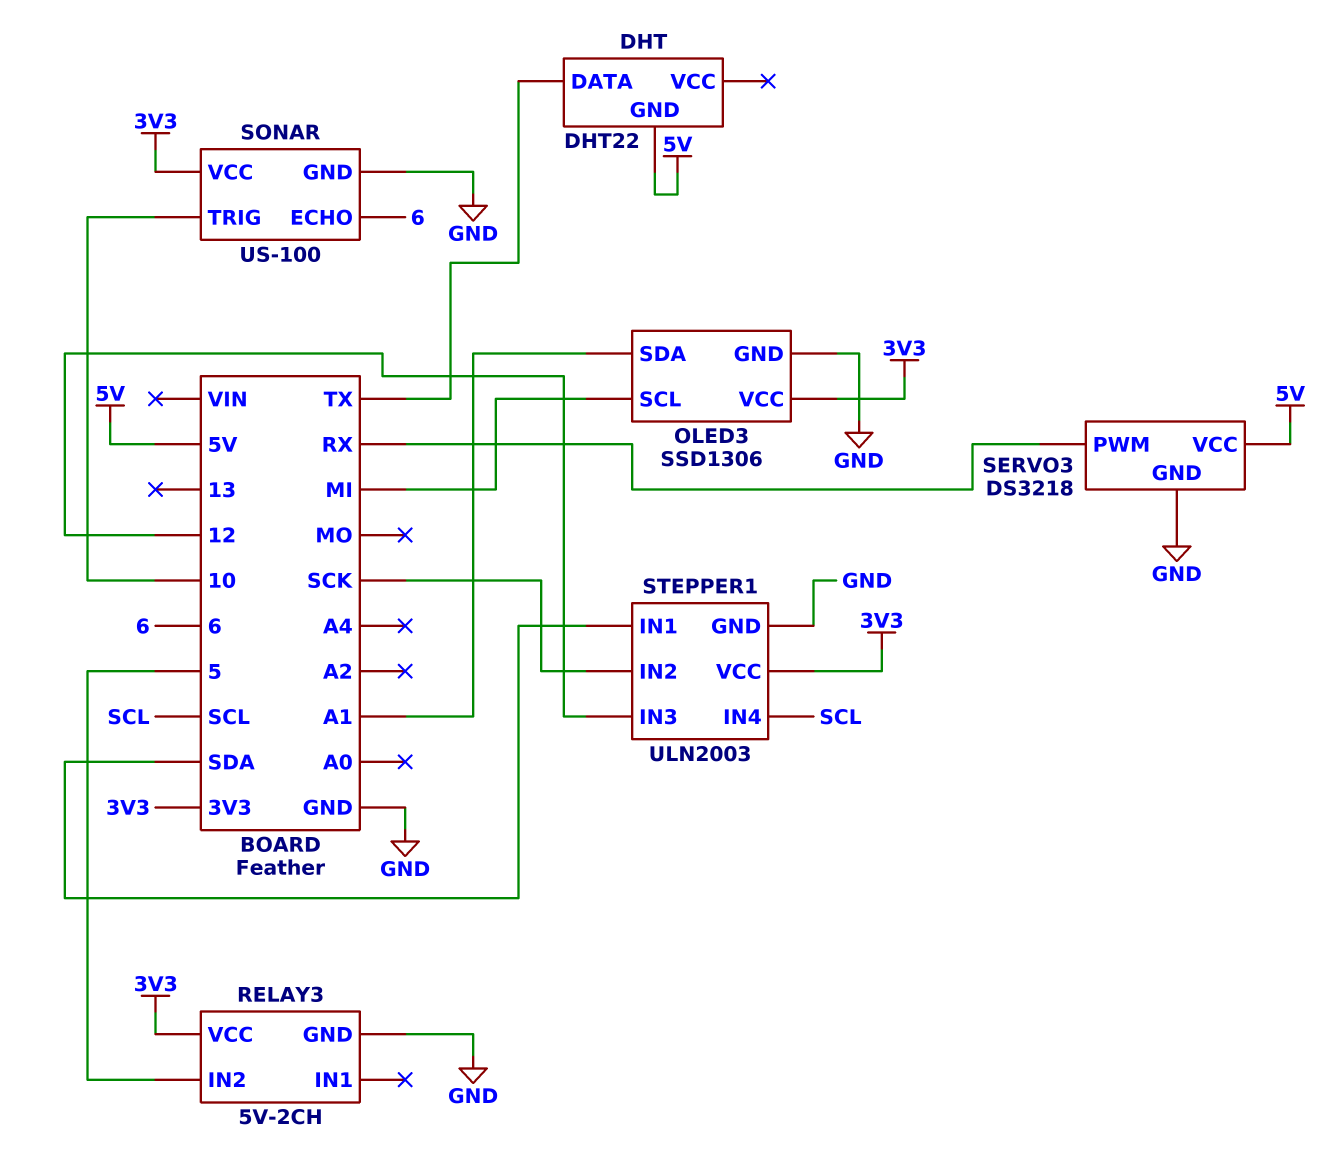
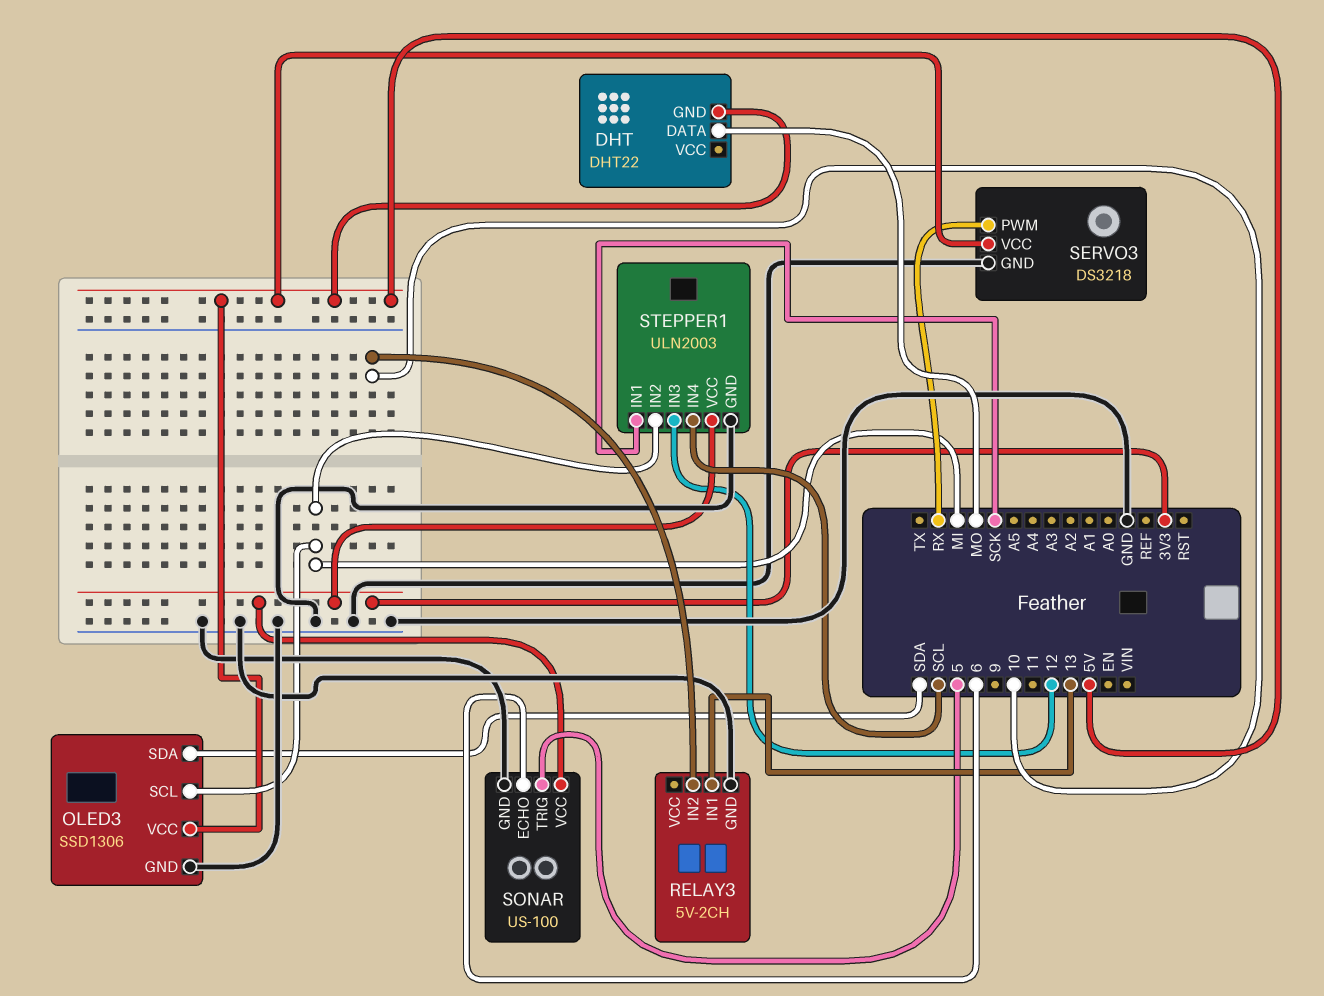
DHT pin DATA: TX -> MO
OLED3 pin SDA: A1 -> SDA
OLED3 pin VCC: 3V3 -> 5V
RELAY3 pin IN1: none -> 13
RELAY3 pin IN2: 5 -> 10
RELAY3 pin VCC: 3V3 -> none
SONAR pin TRIG: 10 -> 5
STEPPER1 pin IN1: SDA -> SCK
STEPPER1 pin IN2: SCK -> MI

